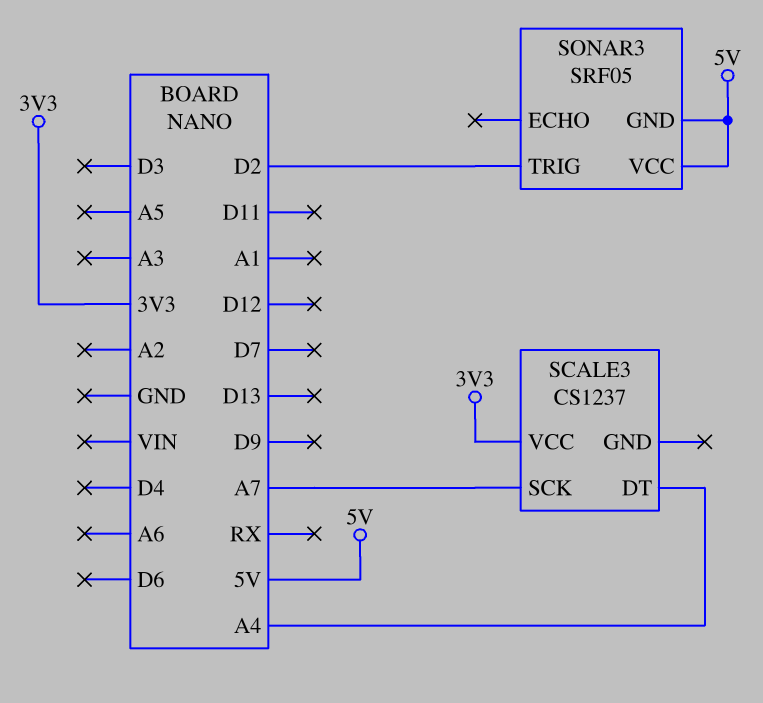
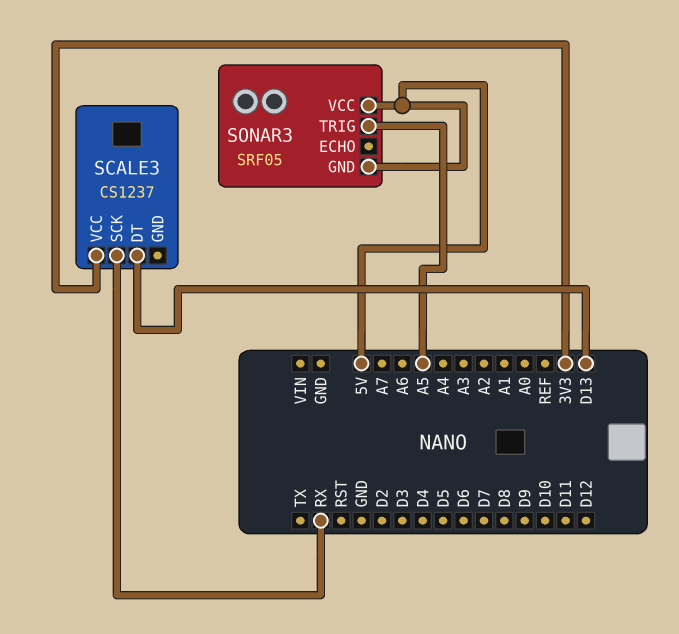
SCALE3 pin DT: A4 -> D13
SCALE3 pin SCK: A7 -> RX
SONAR3 pin TRIG: D2 -> A5

